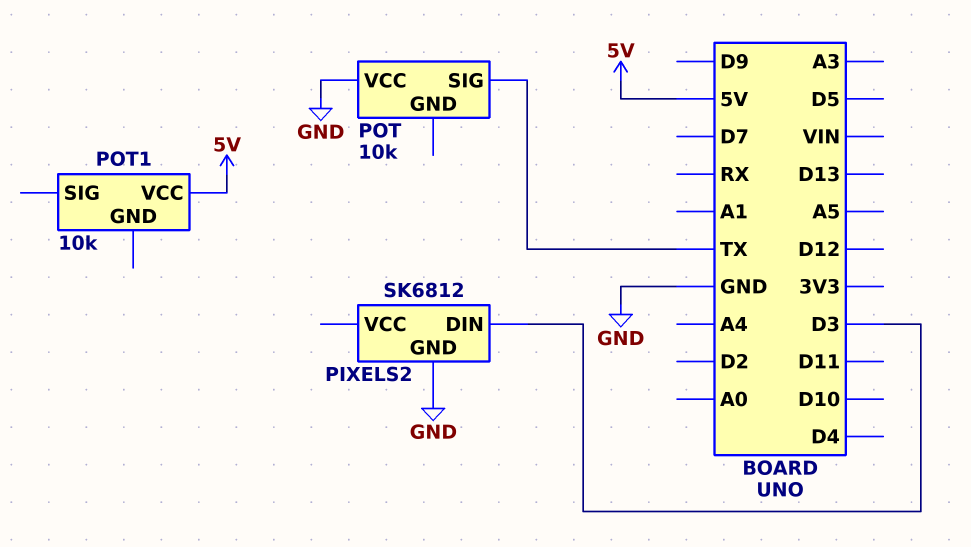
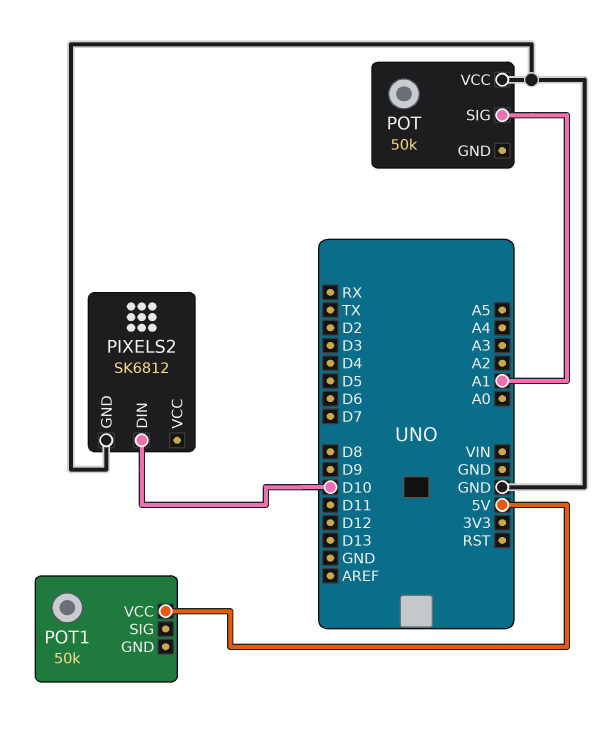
PIXELS2 pin DIN: D3 -> D10
POT: 10k -> 50k
POT pin SIG: TX -> A1
POT1: 10k -> 50k

